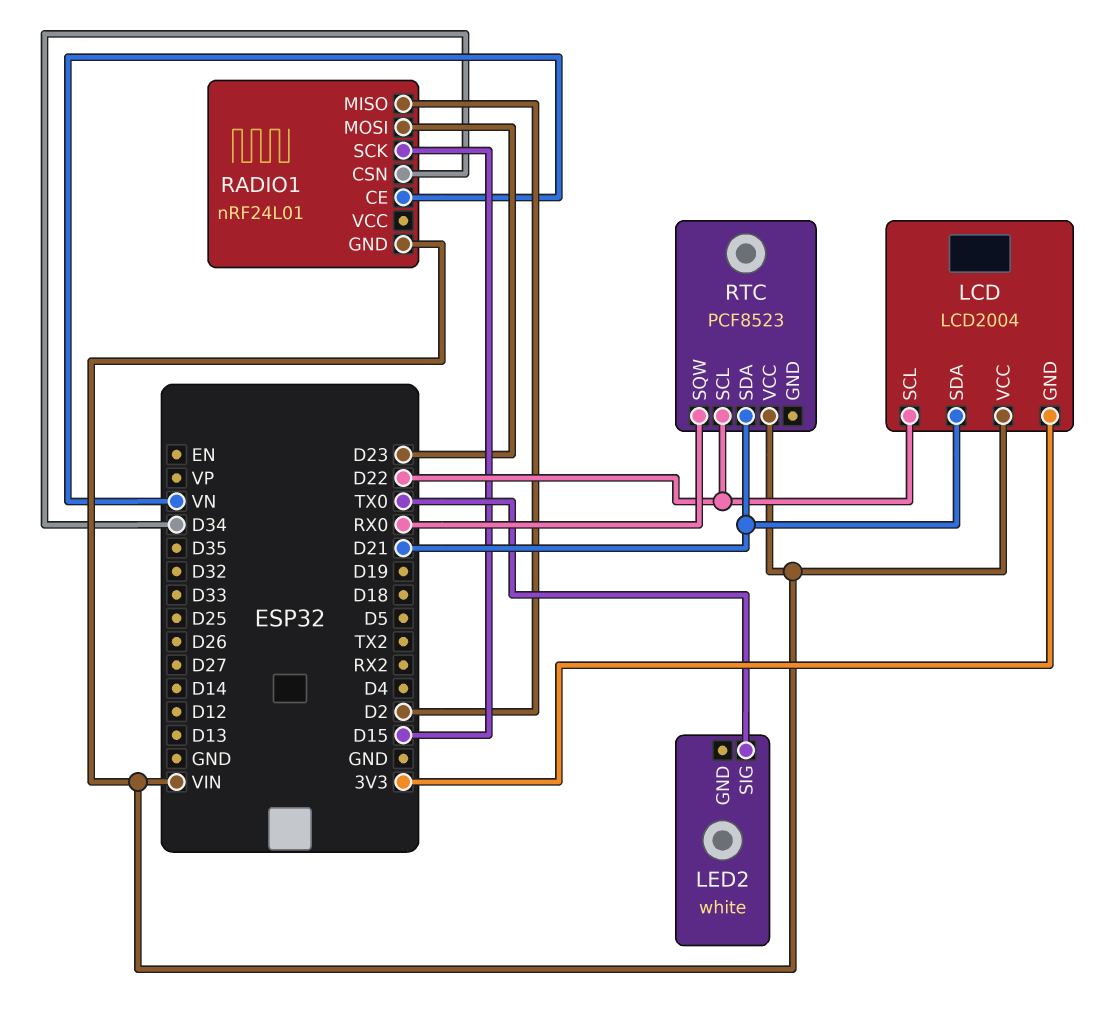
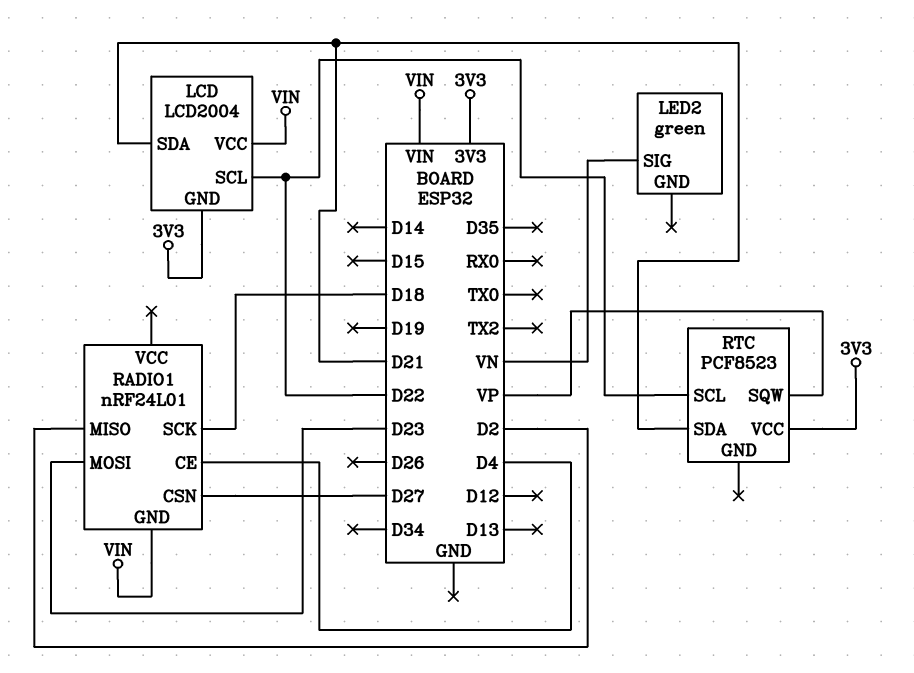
LED2: white -> green
LED2 pin SIG: TX0 -> VN
RADIO1 pin CE: VN -> D4
RADIO1 pin CSN: D34 -> D27
RADIO1 pin SCK: D15 -> D18
RTC pin SQW: RX0 -> VP
RTC pin VCC: VIN -> 3V3

